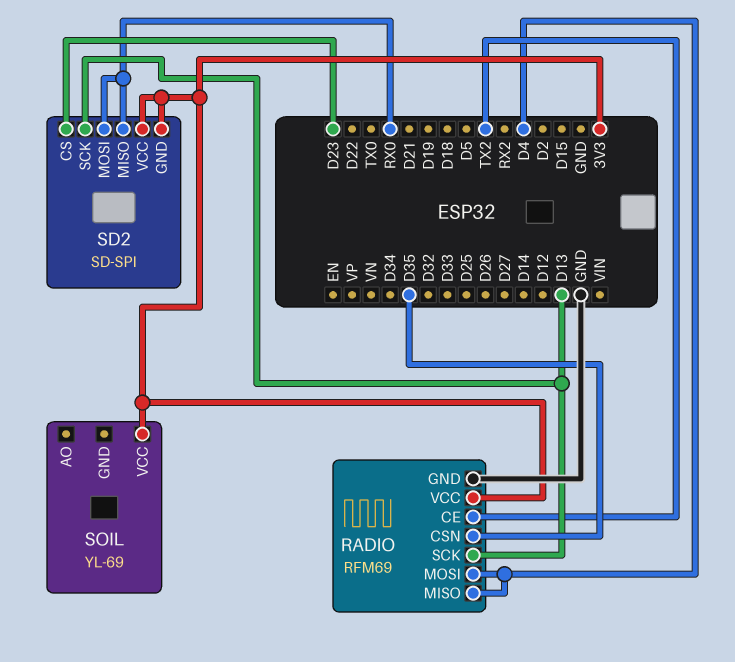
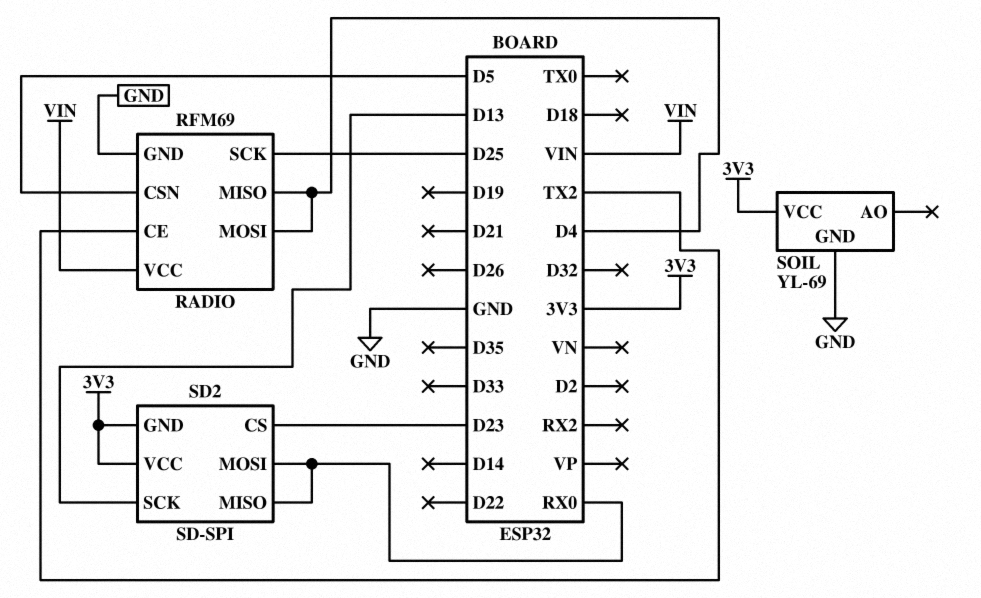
RADIO pin CSN: D35 -> D5
RADIO pin SCK: D13 -> D25
RADIO pin VCC: 3V3 -> VIN
SOIL pin GND: none -> GND

